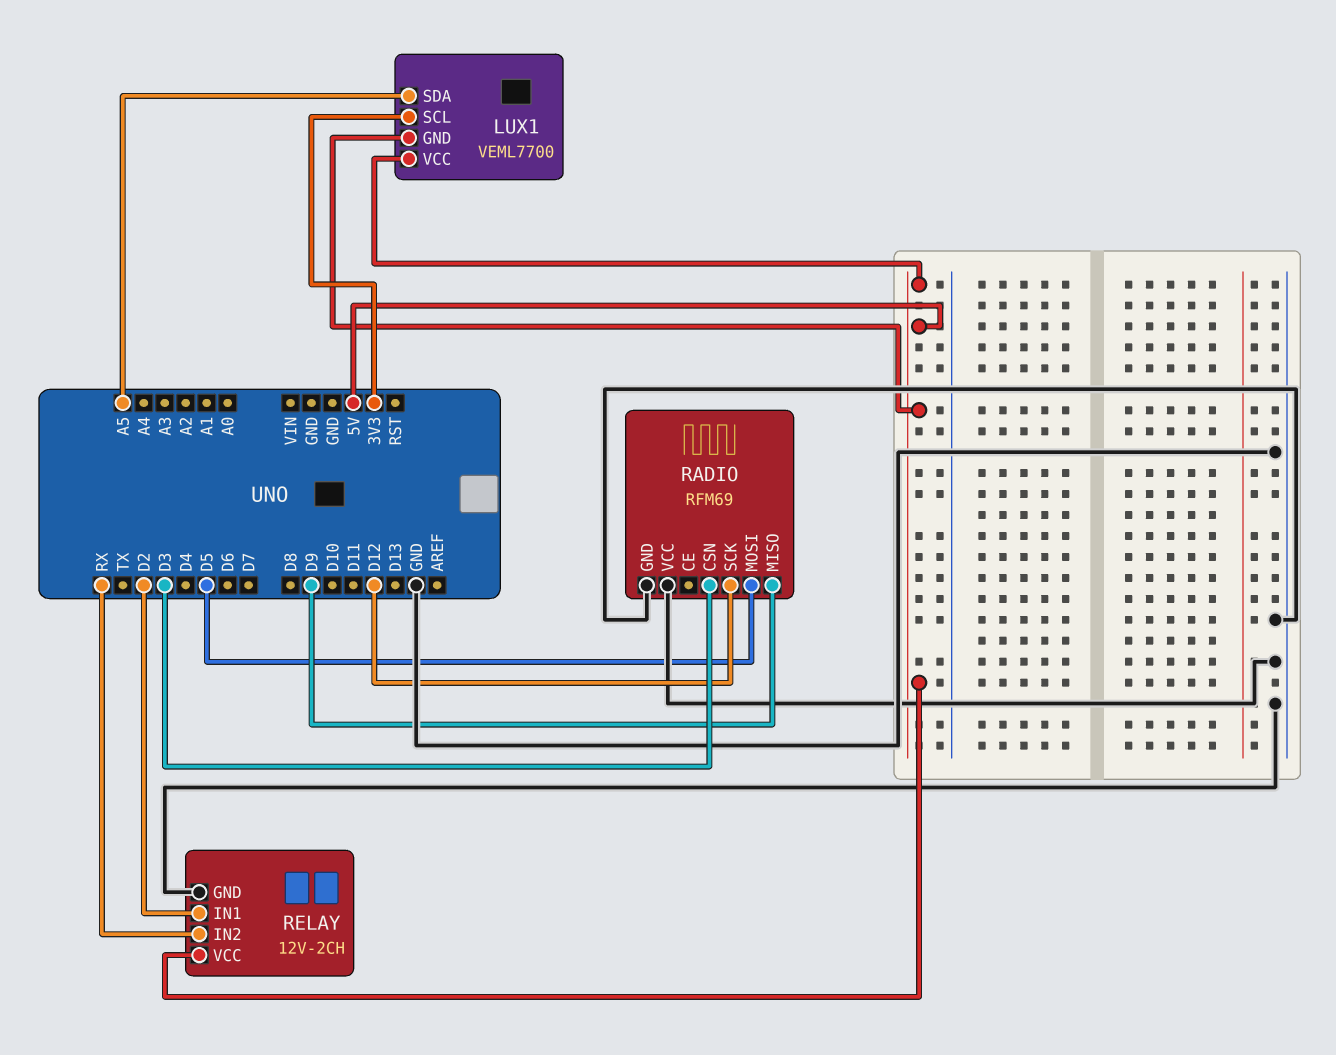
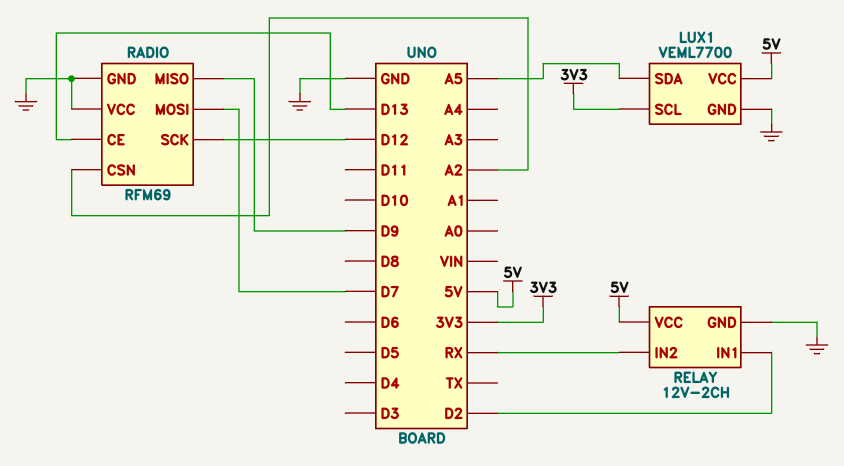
LUX1 pin GND: 5V -> GND
RADIO pin CE: none -> D13
RADIO pin CSN: D3 -> A2
RADIO pin MOSI: D5 -> D7

